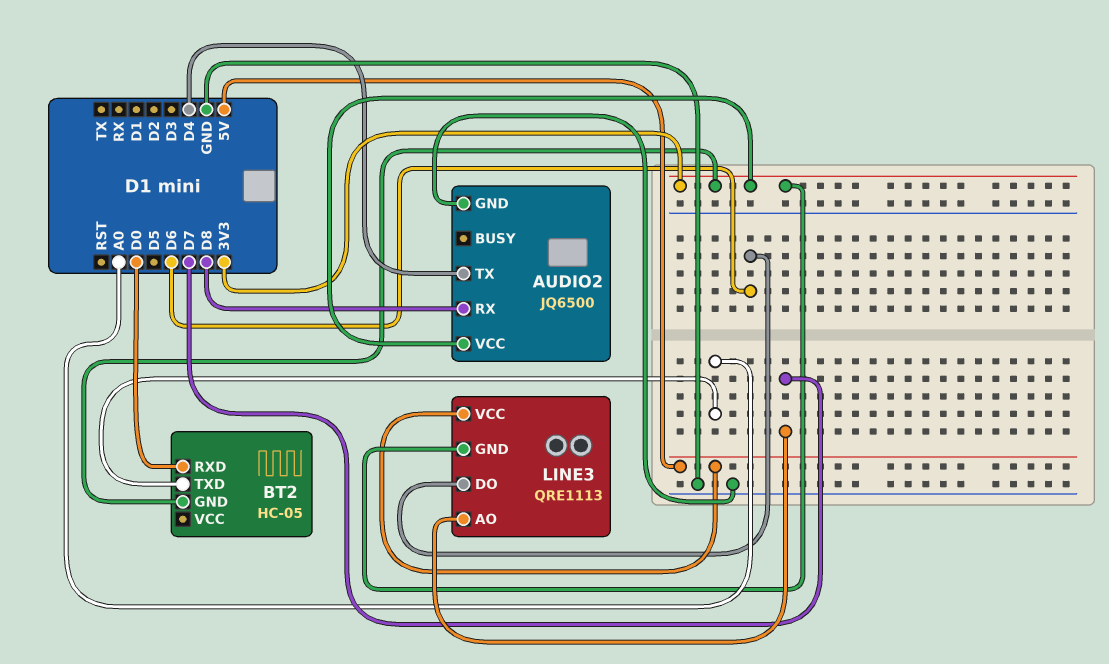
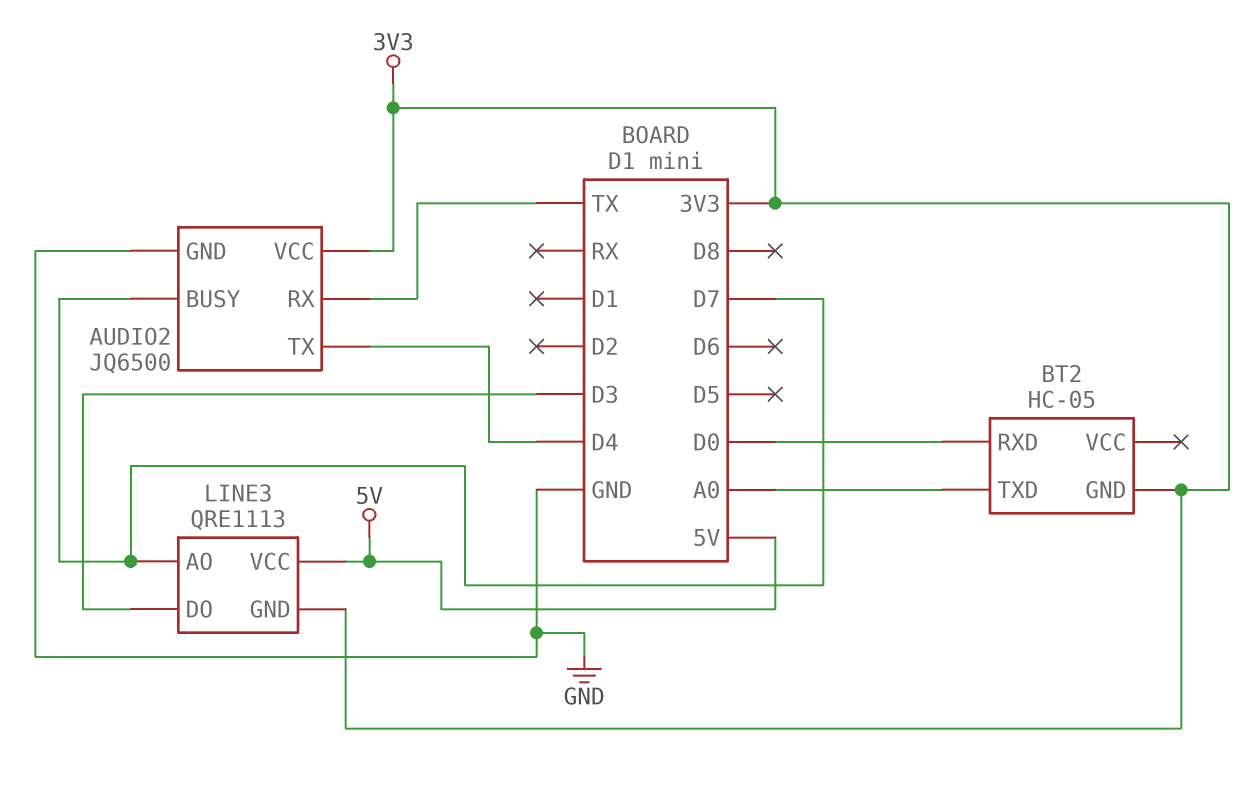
AUDIO2 pin BUSY: none -> D7
AUDIO2 pin RX: D8 -> TX
LINE3 pin DO: D6 -> D3

